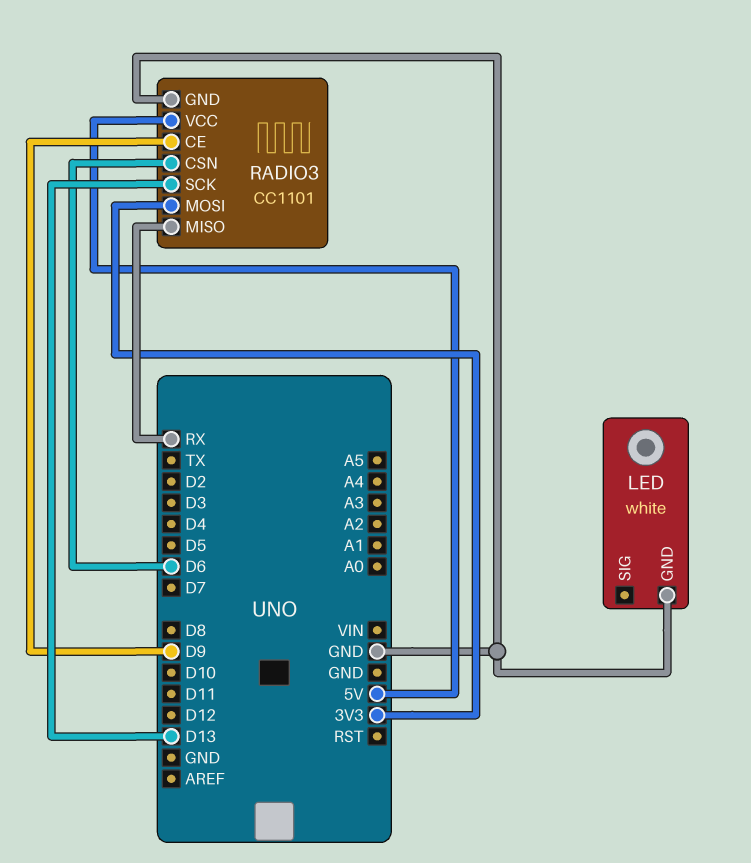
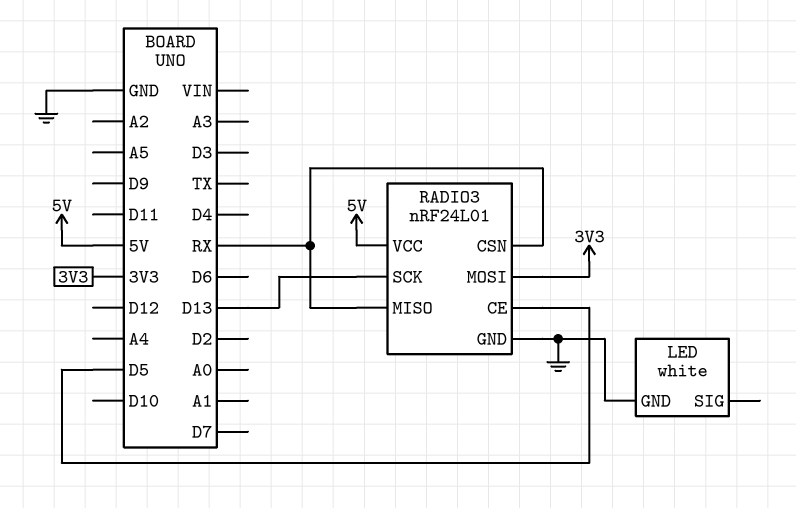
RADIO3: CC1101 -> nRF24L01
RADIO3 pin CE: D9 -> D5
RADIO3 pin CSN: D6 -> RX

